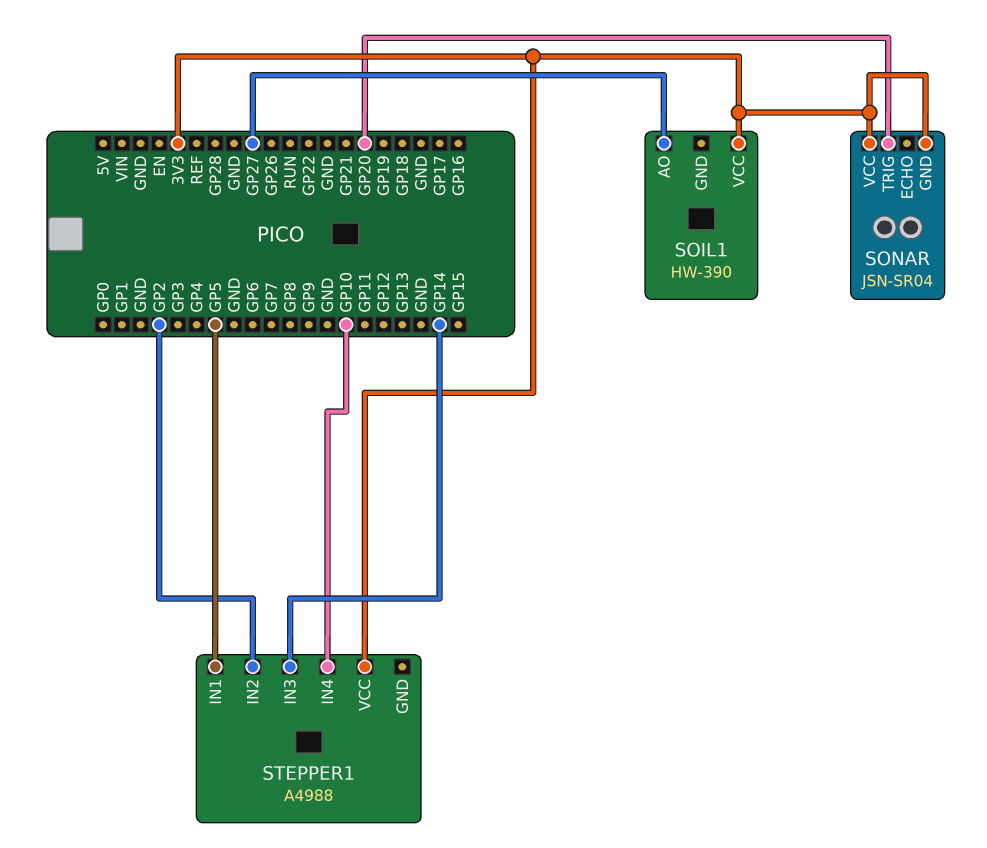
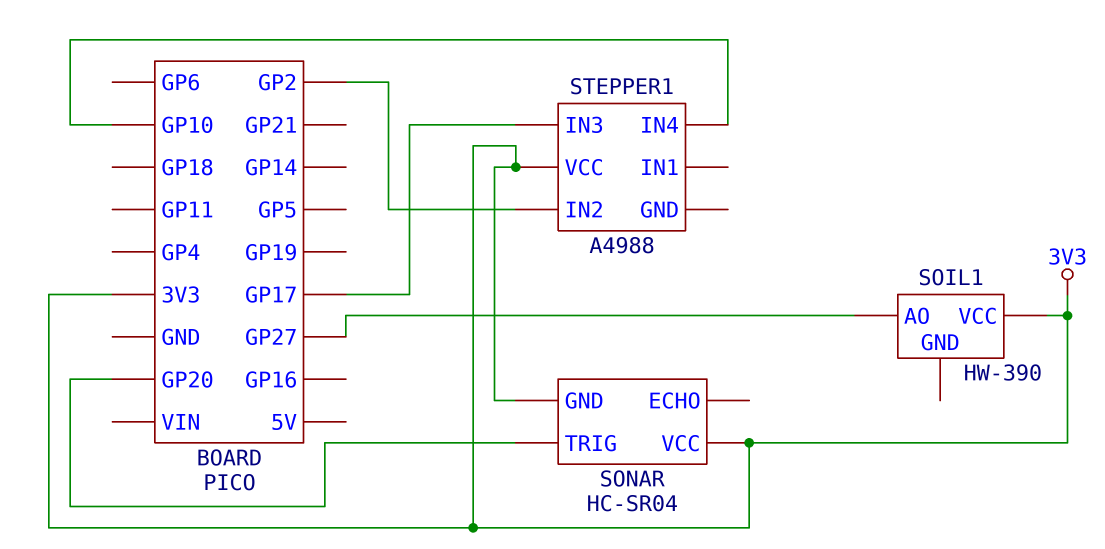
SONAR: JSN-SR04 -> HC-SR04
STEPPER1 pin IN1: GP5 -> none
STEPPER1 pin IN3: GP14 -> GP17

